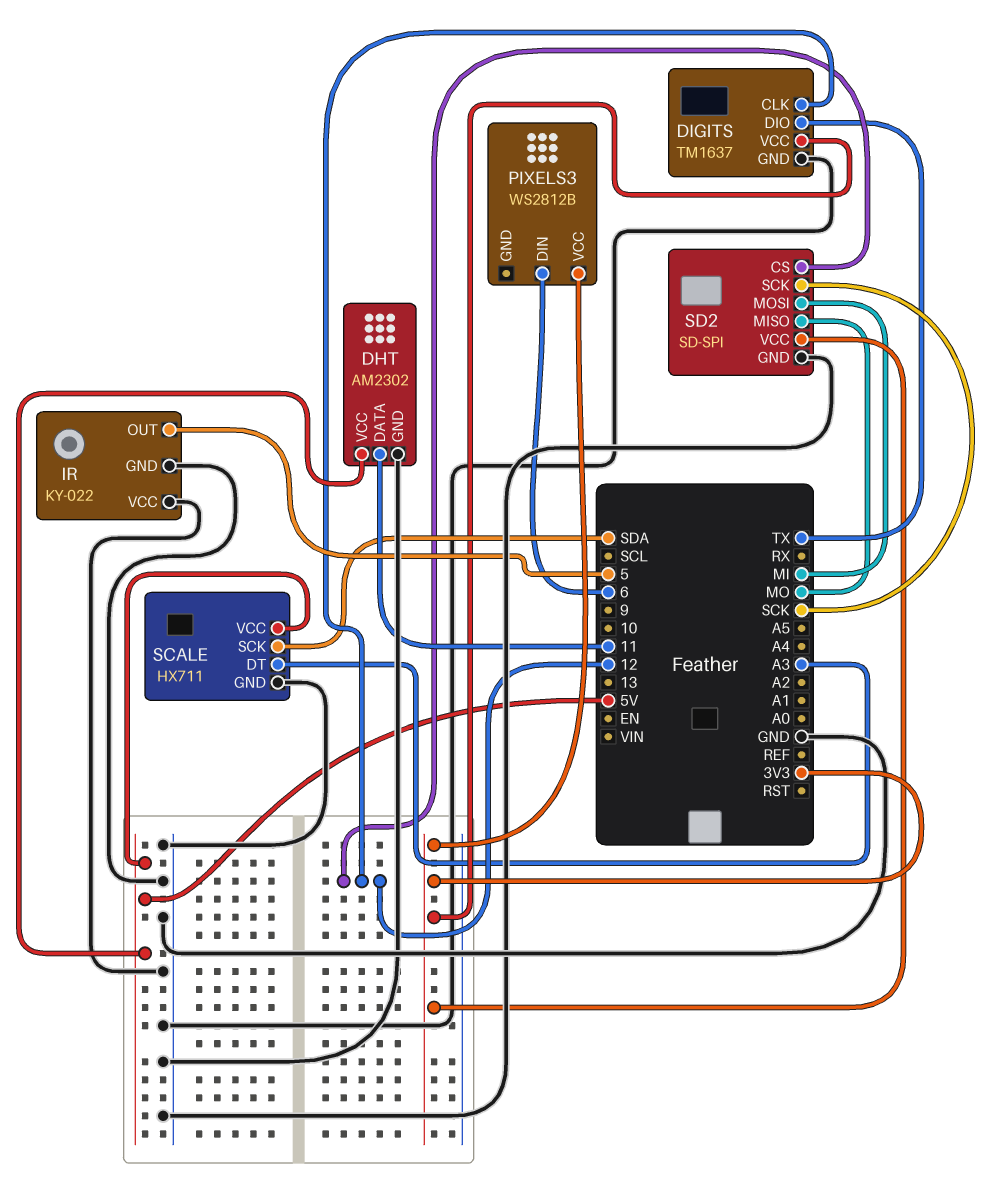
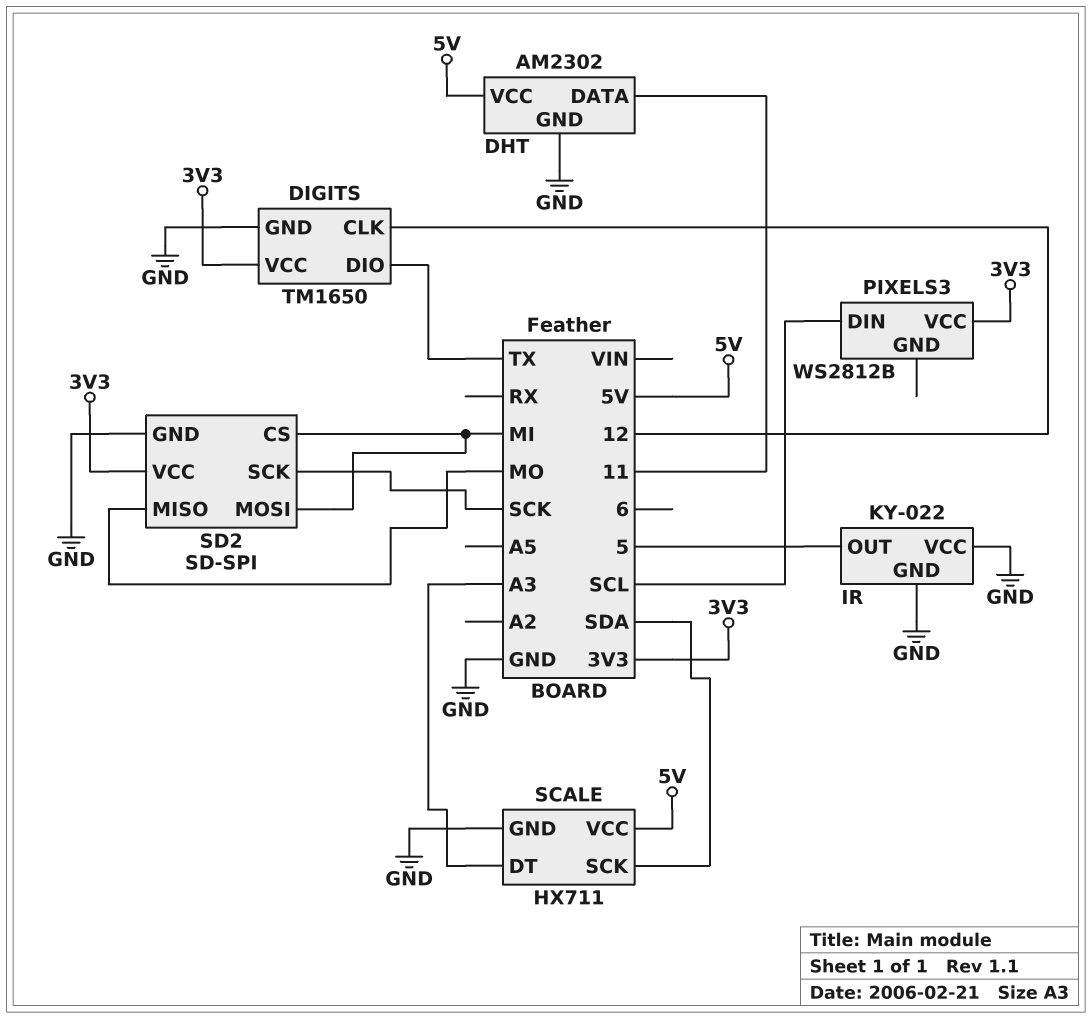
DIGITS: TM1637 -> TM1650
PIXELS3 pin DIN: 6 -> SCL
SD2 pin CS: 12 -> MI

